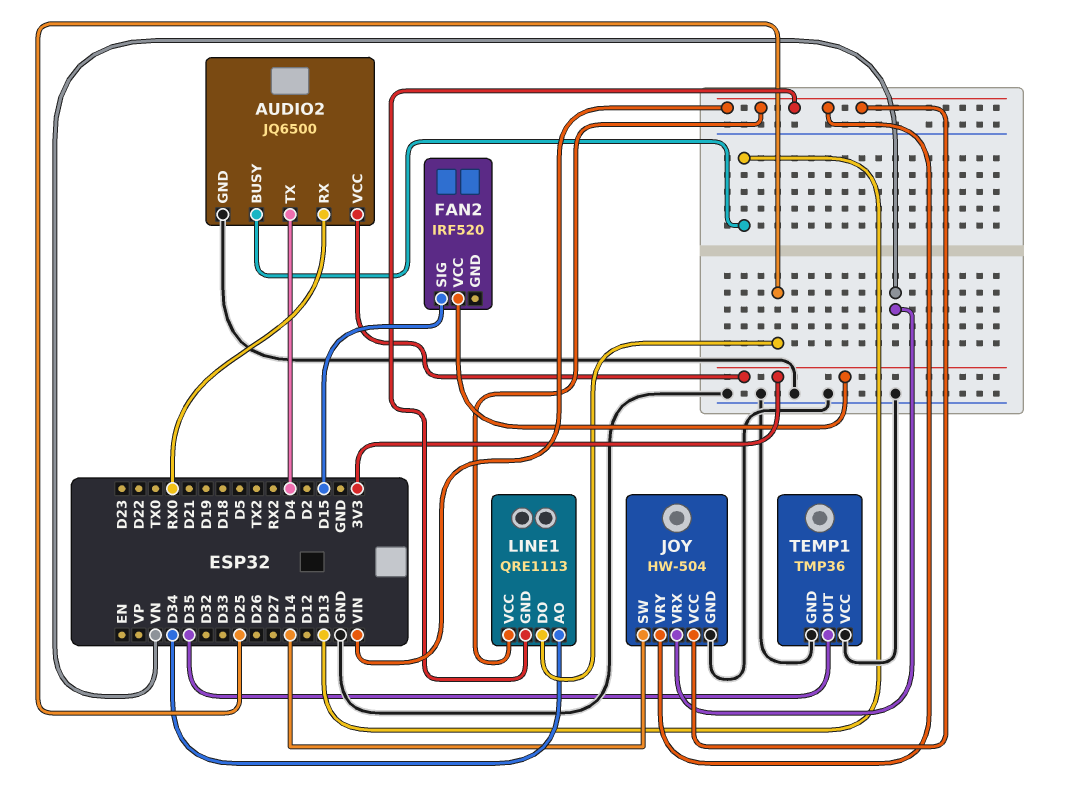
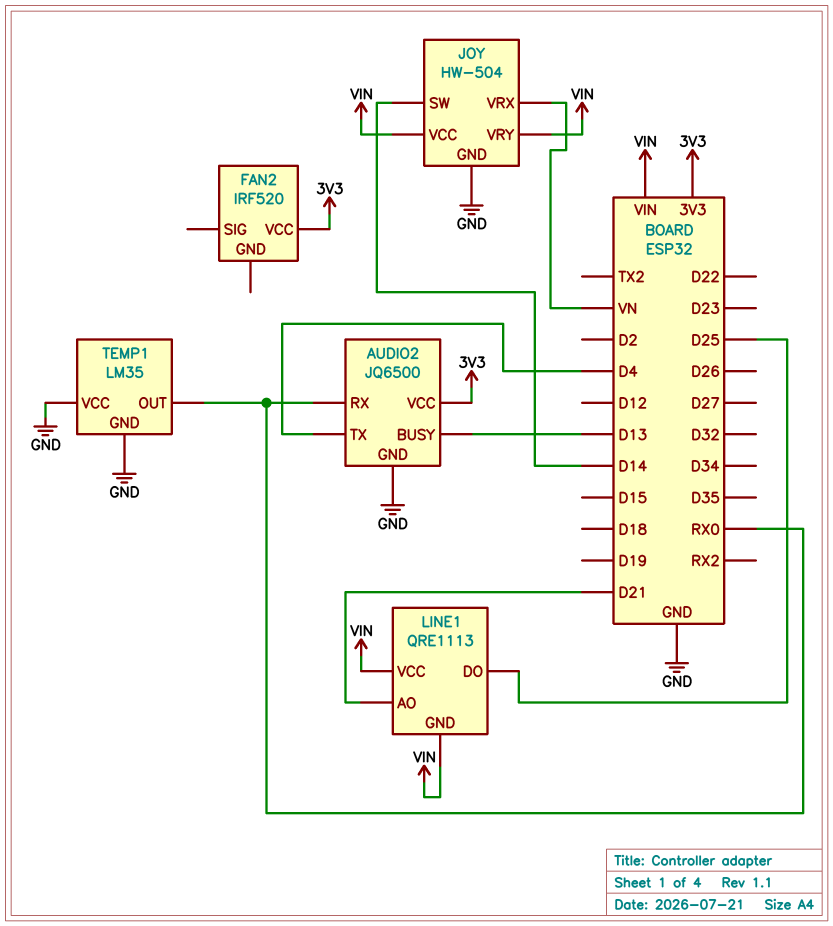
FAN2 pin SIG: D15 -> none
LINE1 pin AO: D34 -> D21
TEMP1: TMP36 -> LM35
TEMP1 pin OUT: D35 -> RX0

